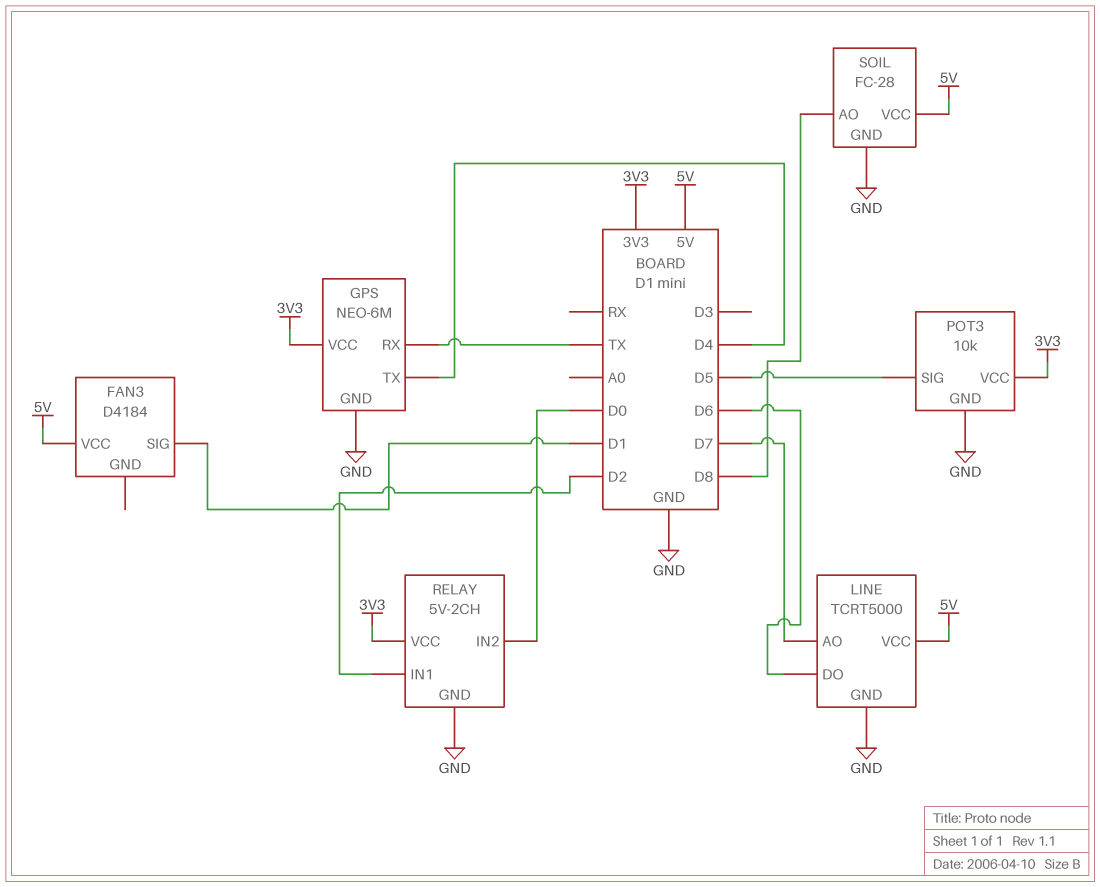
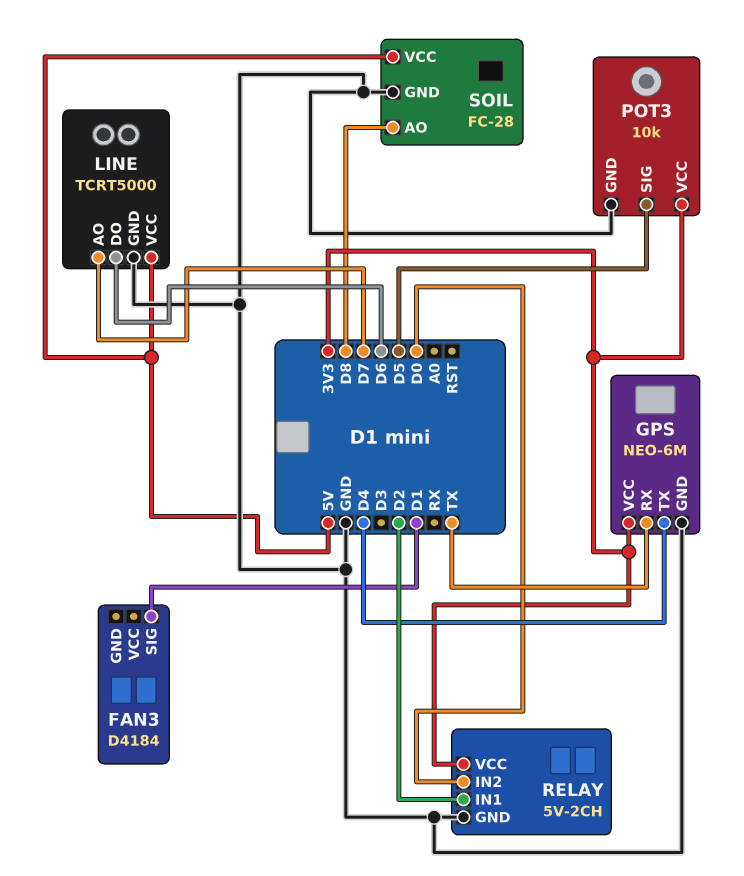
FAN3 pin VCC: 5V -> none

